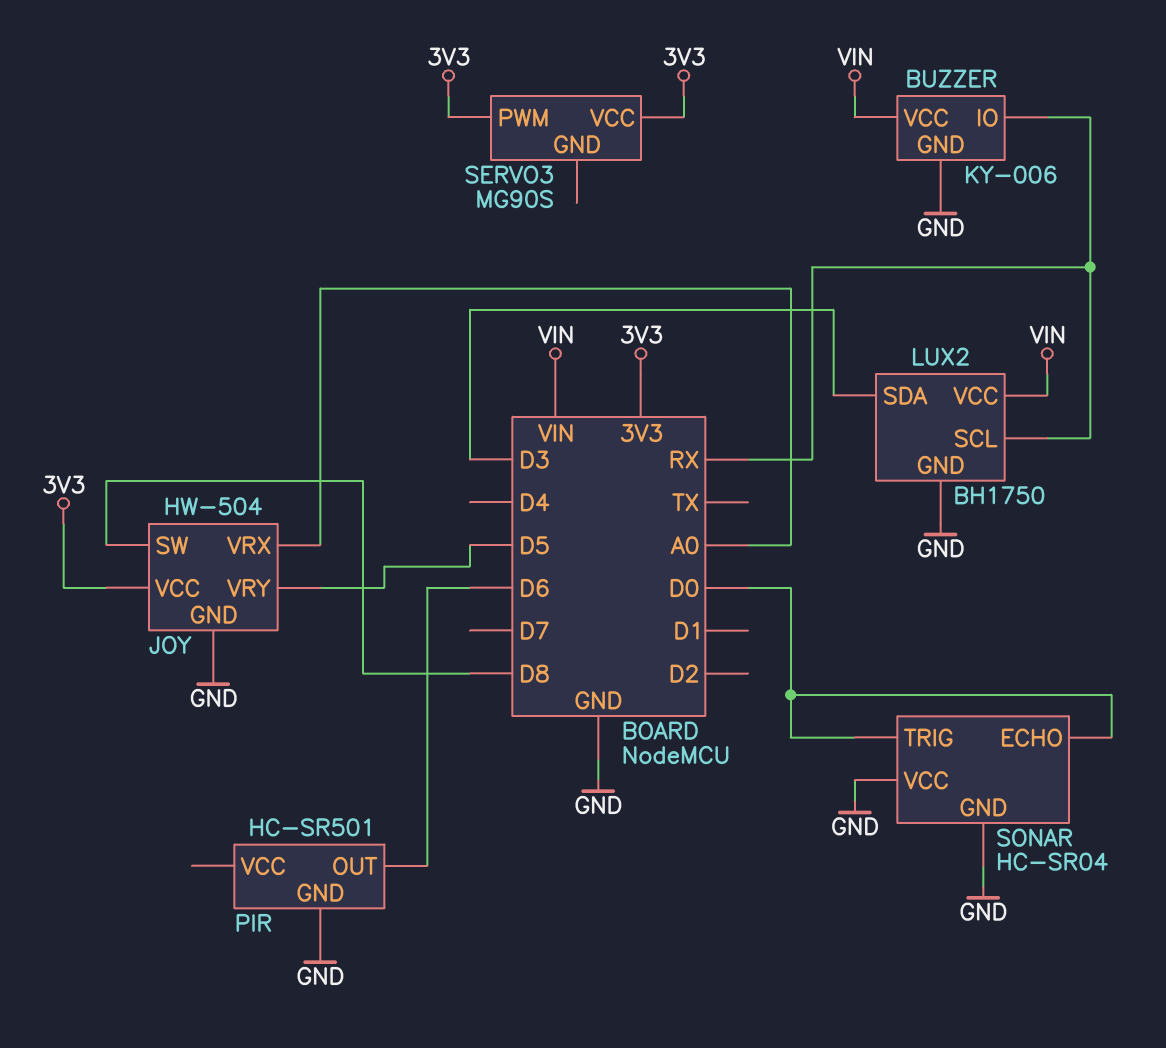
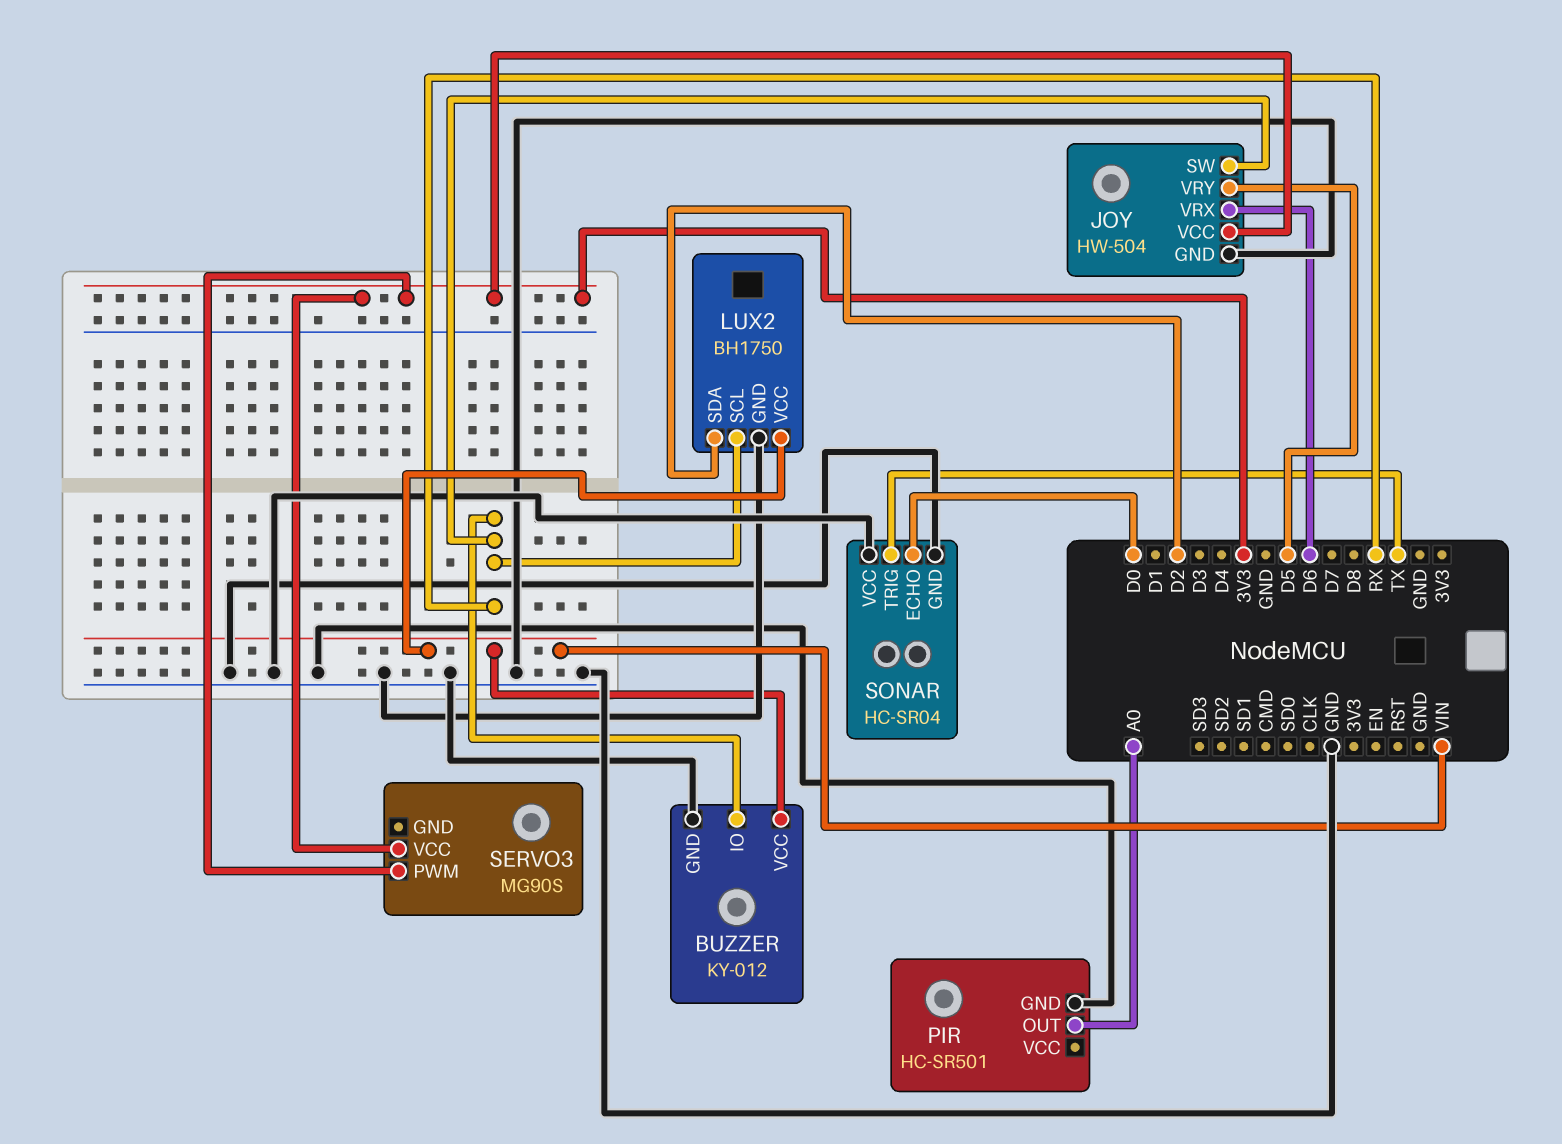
BUZZER: KY-006 -> KY-012
JOY pin SW: D8 -> RX
JOY pin VRX: A0 -> D6
LUX2 pin SDA: D3 -> D2
PIR pin OUT: D6 -> A0
SONAR pin TRIG: D0 -> TX

